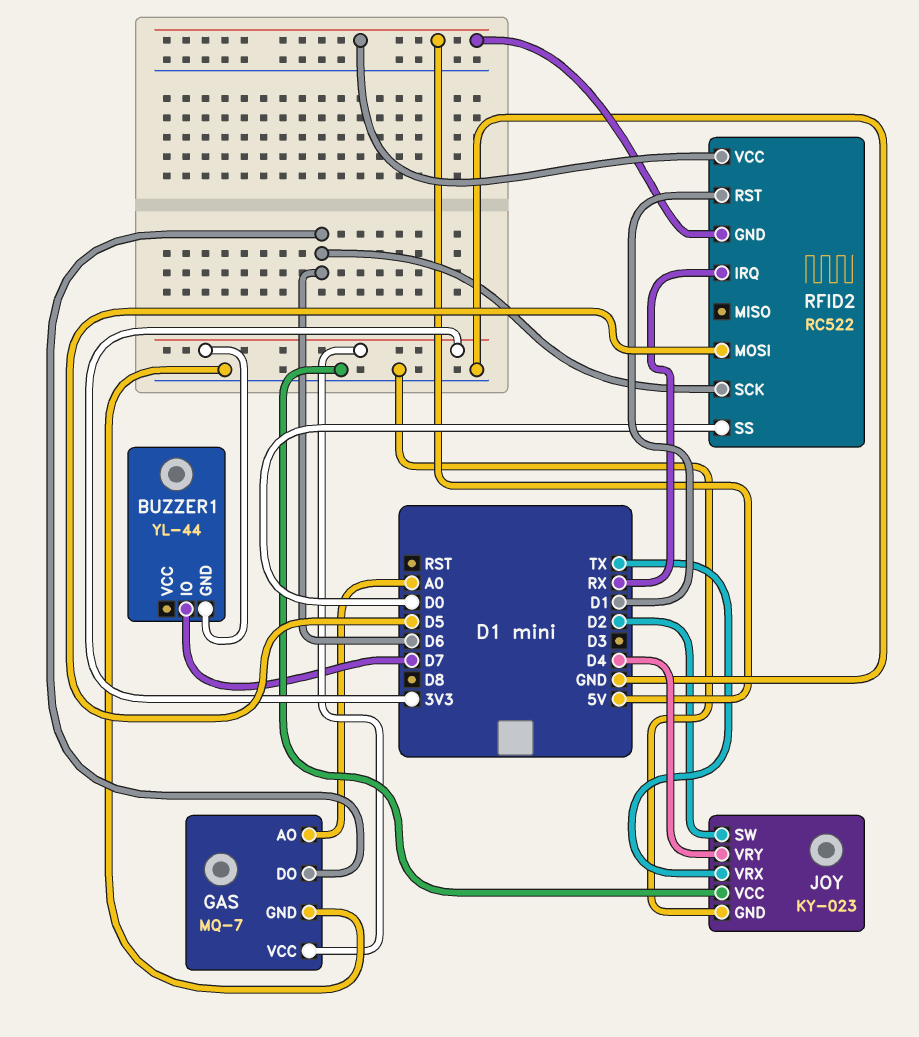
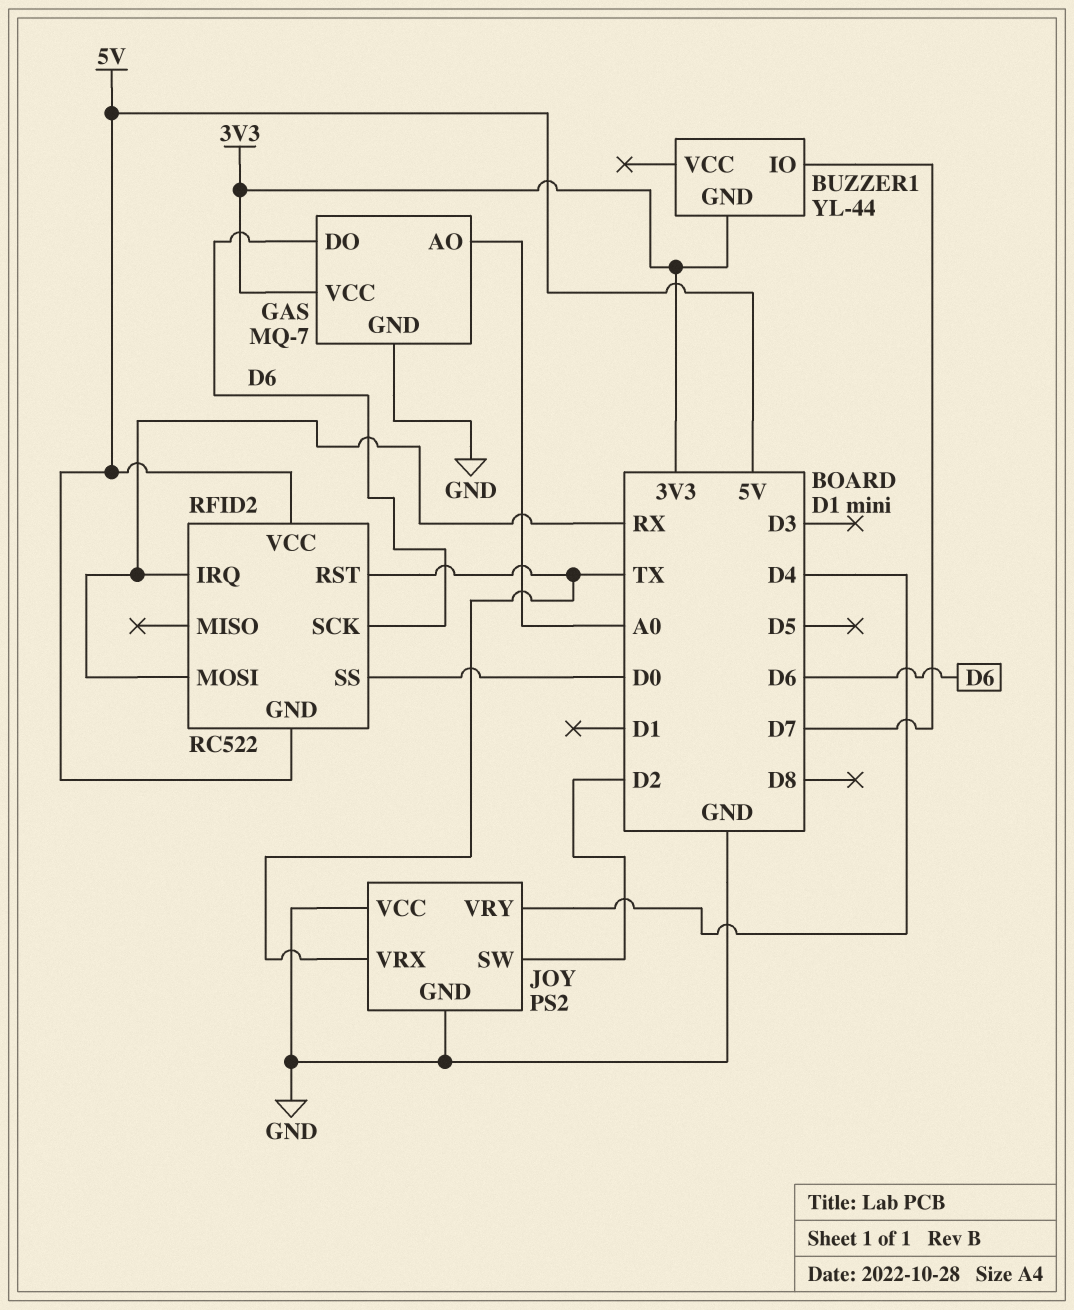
JOY: KY-023 -> PS2
RFID2 pin MOSI: D5 -> RX
RFID2 pin RST: D1 -> TX

